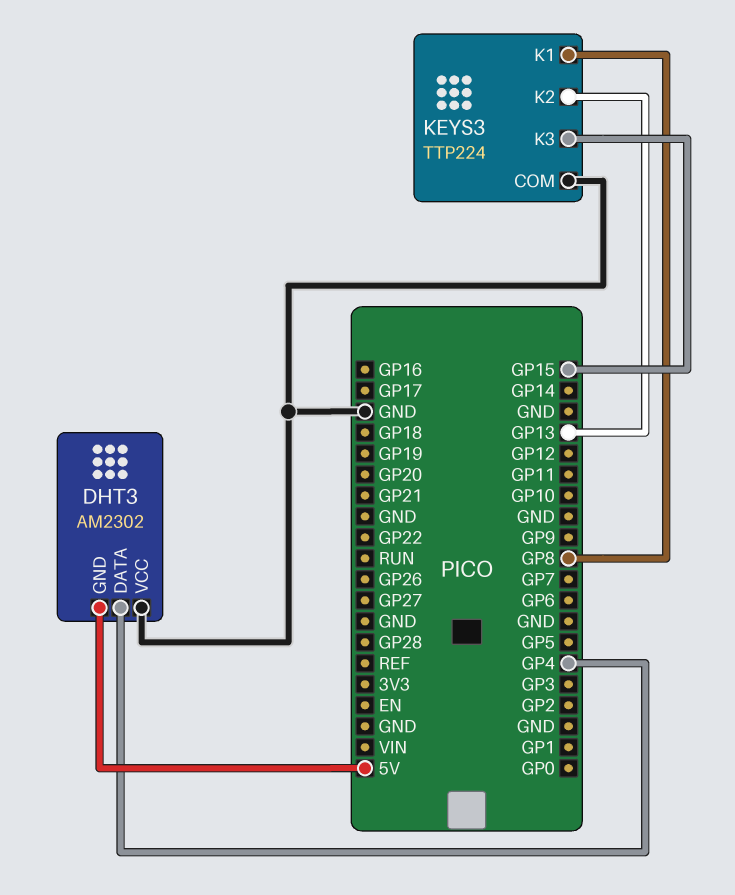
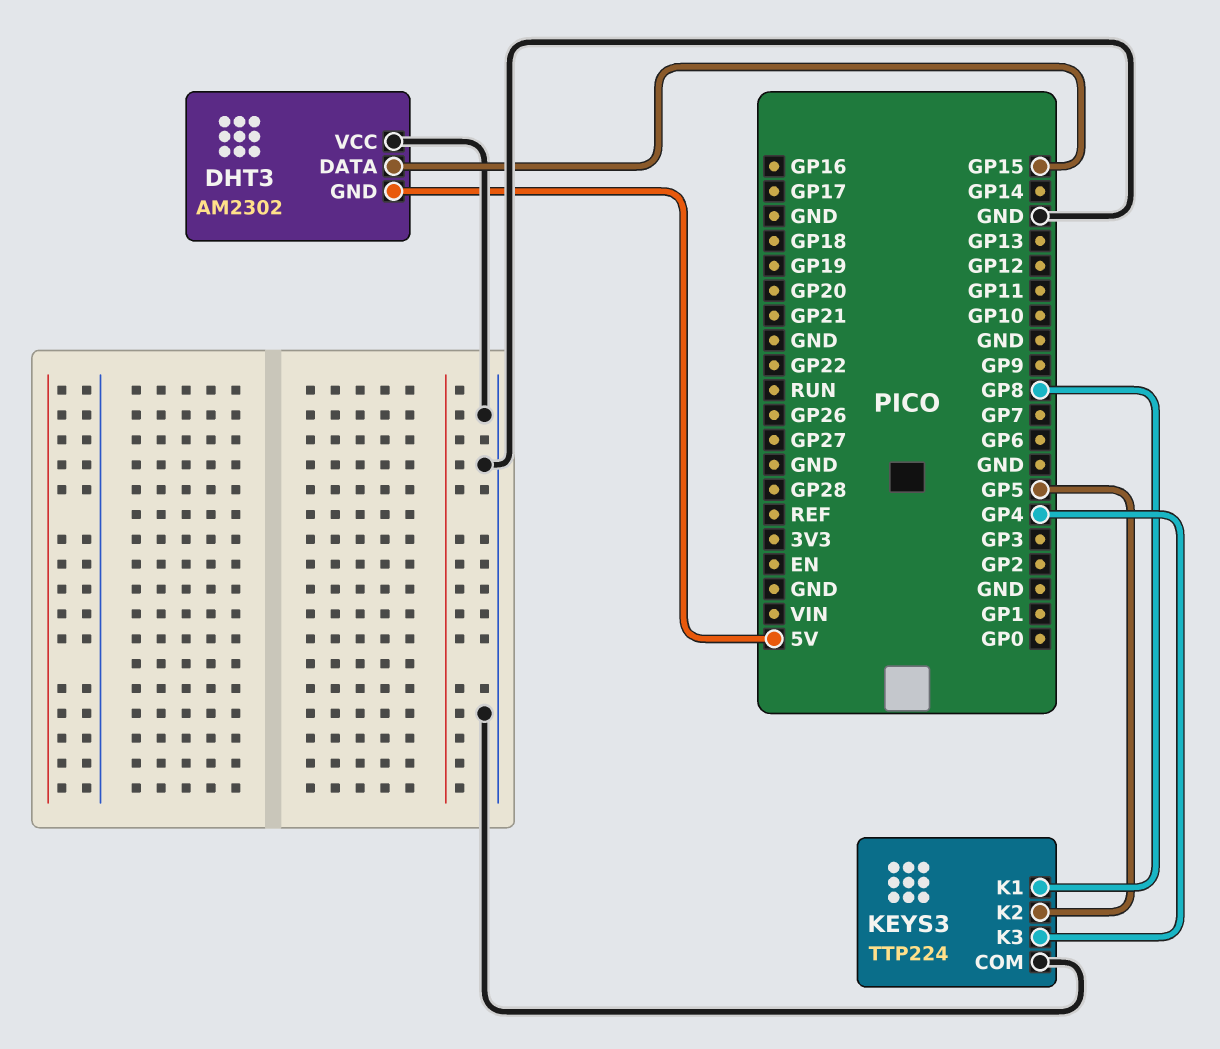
DHT3 pin DATA: GP4 -> GP15
KEYS3 pin K2: GP13 -> GP5
KEYS3 pin K3: GP15 -> GP4

